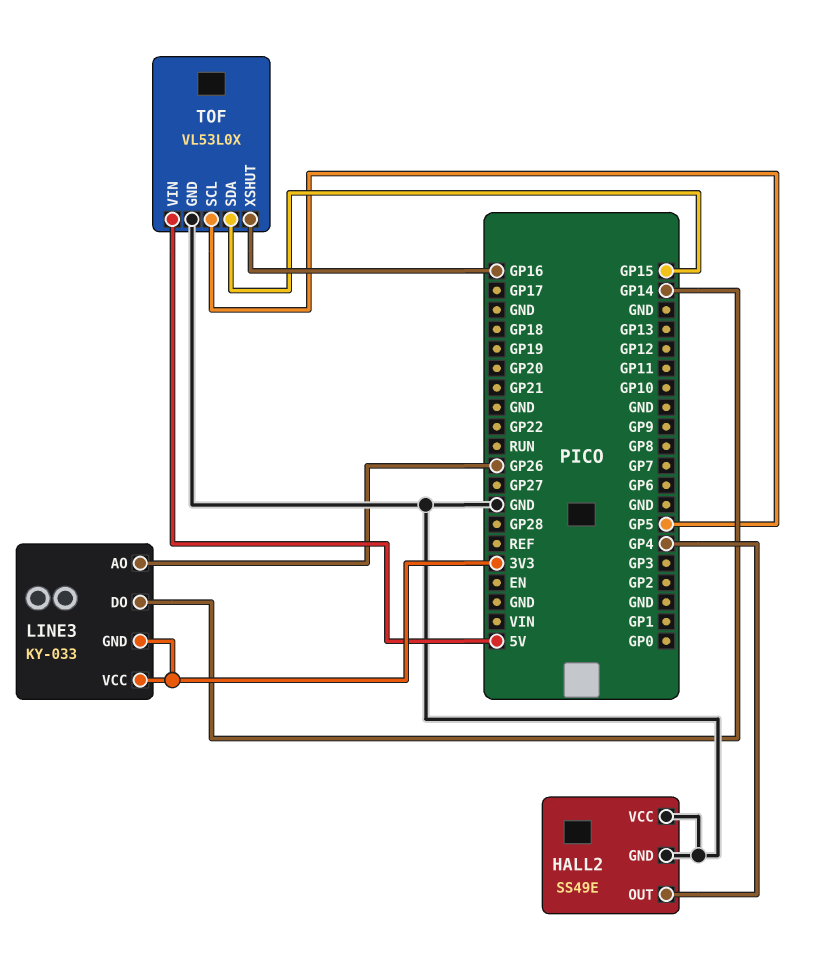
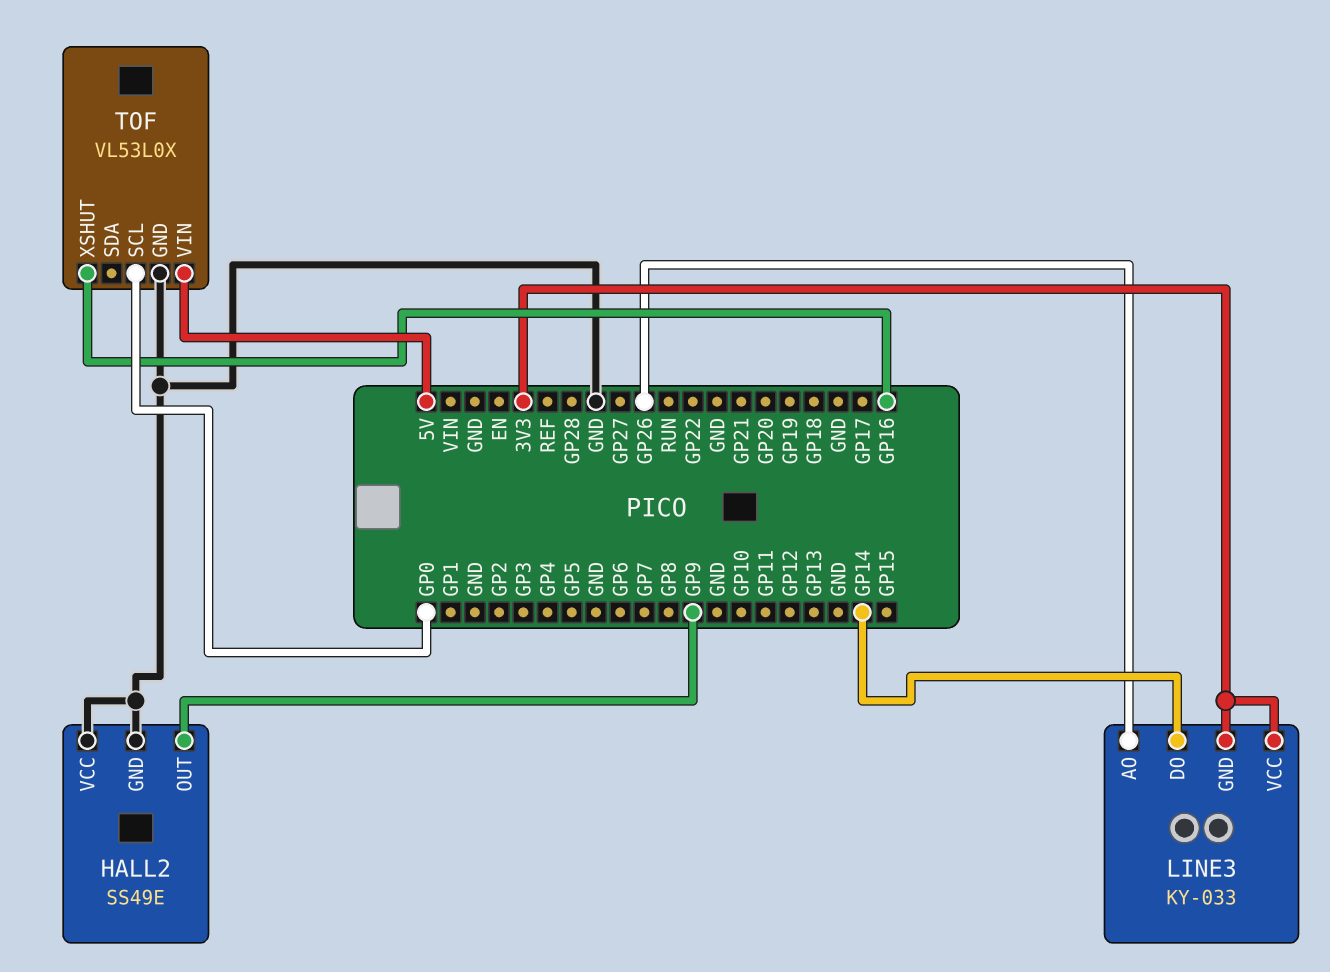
HALL2 pin OUT: GP4 -> GP9
TOF pin SCL: GP5 -> GP0
TOF pin SDA: GP15 -> none

